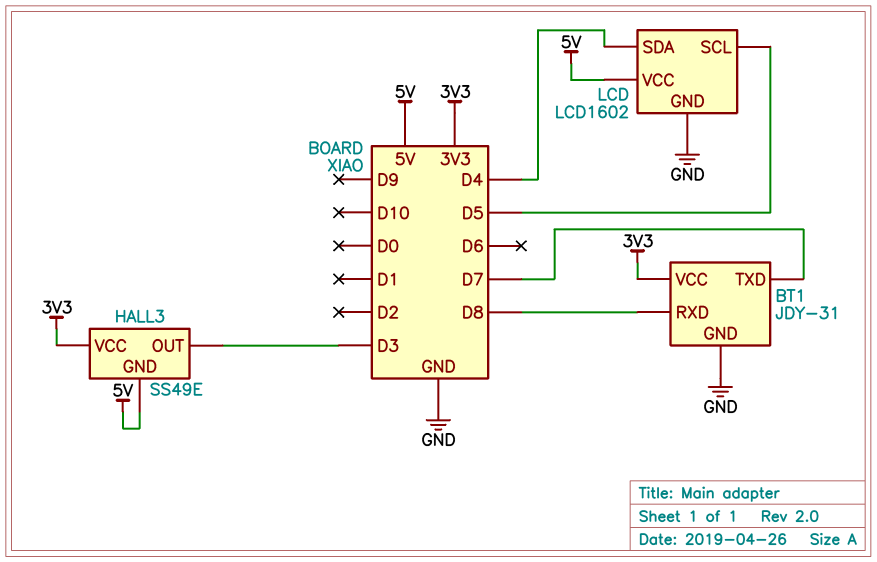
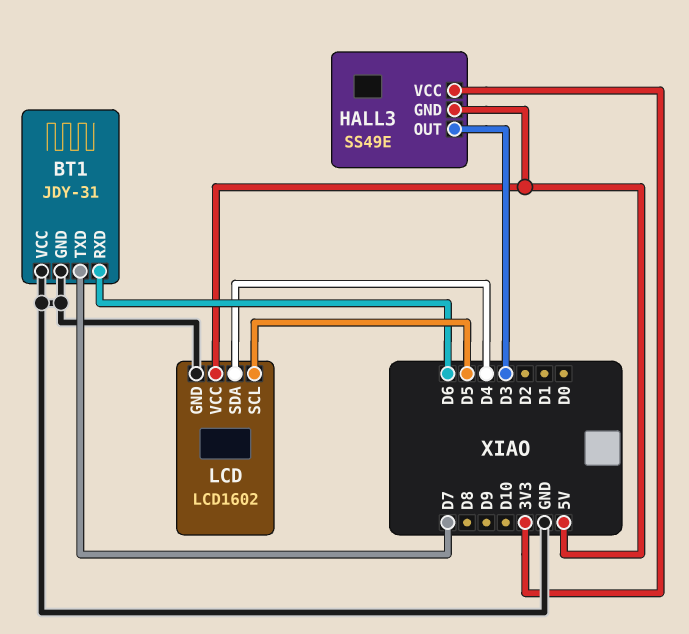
BT1 pin RXD: D8 -> D6
BT1 pin VCC: 3V3 -> GND

